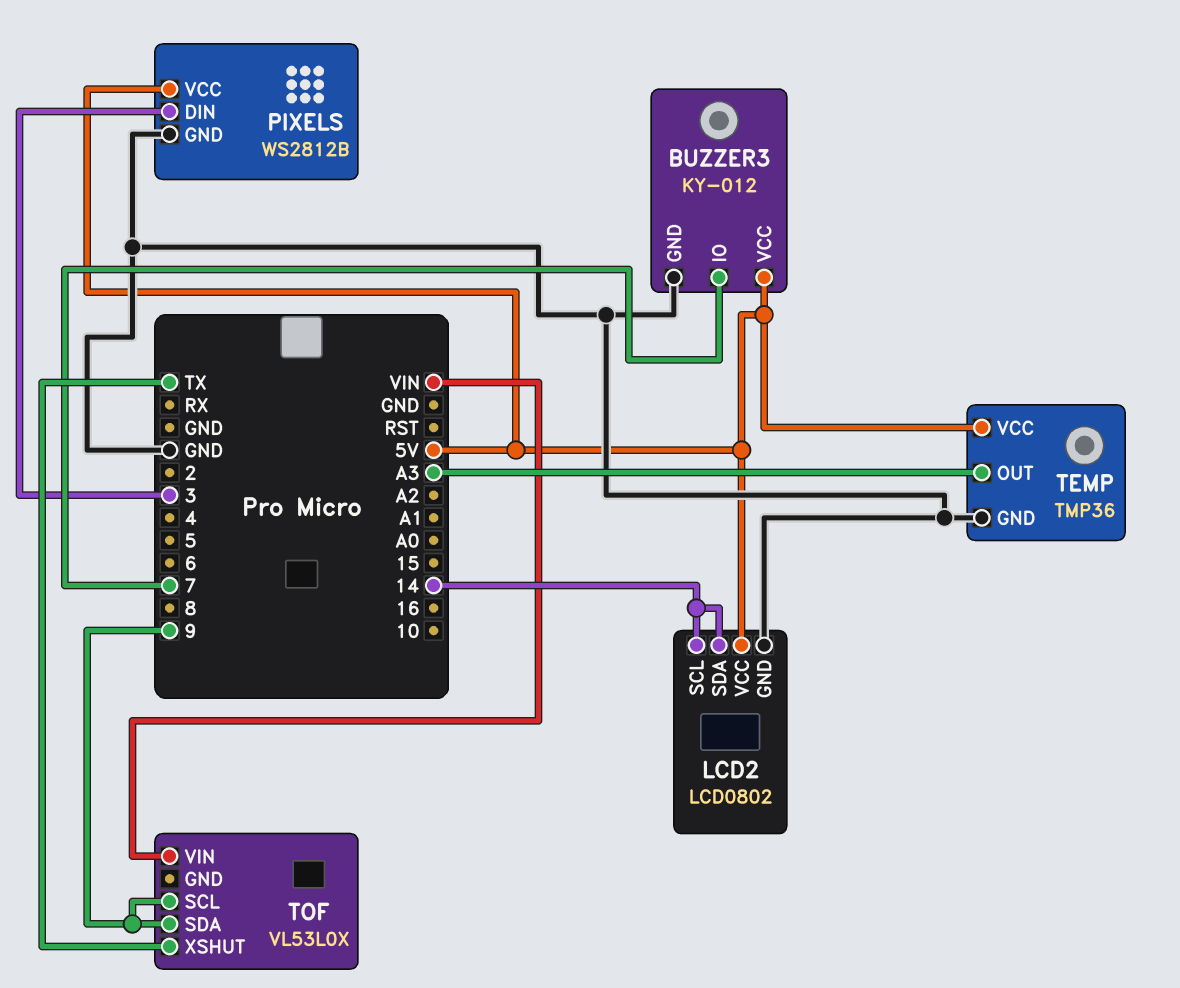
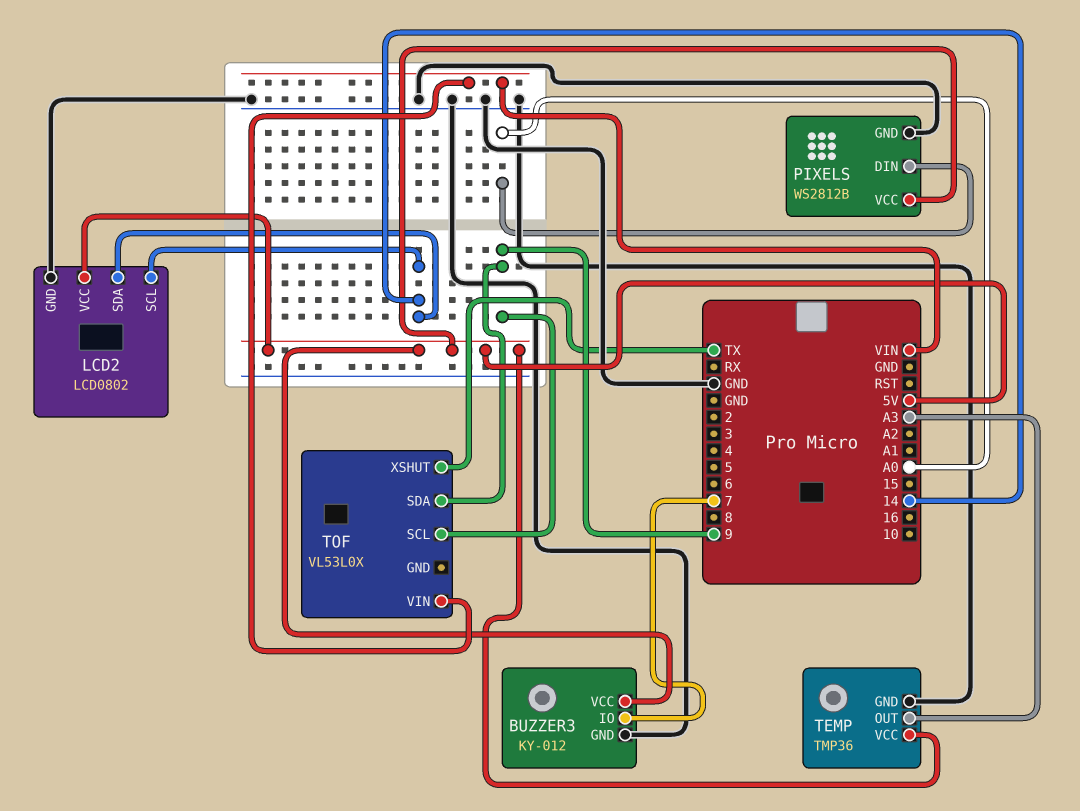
PIXELS pin DIN: 3 -> A0

